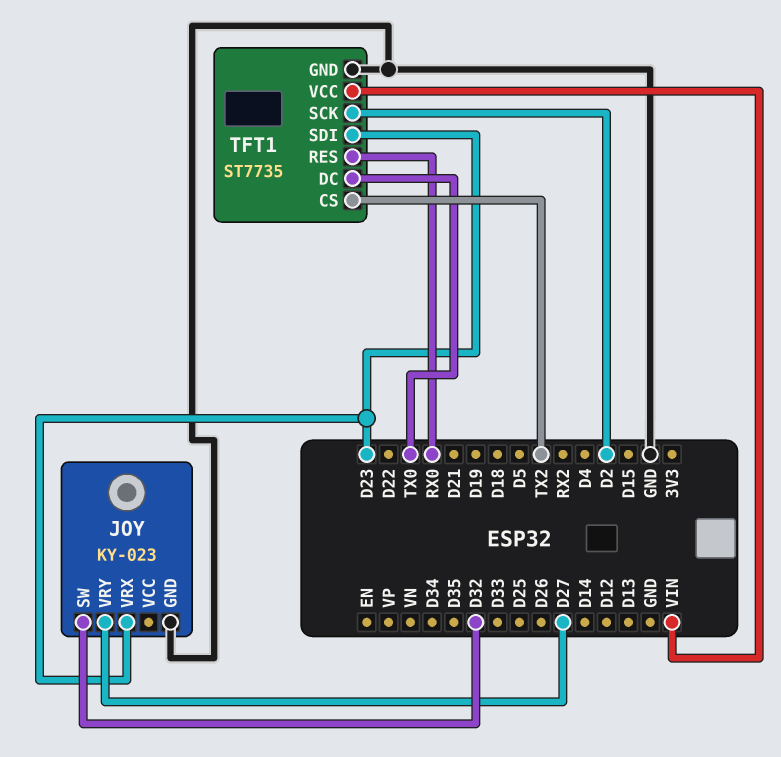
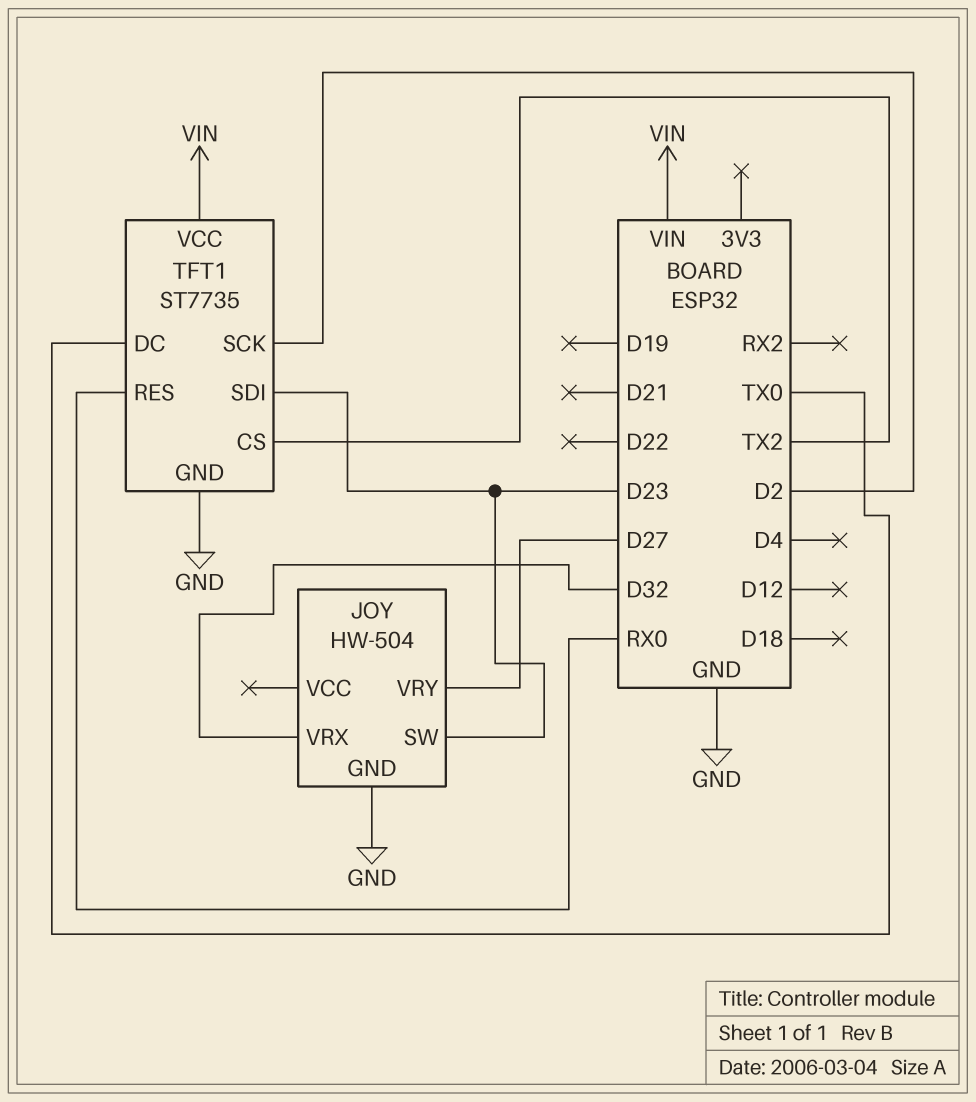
JOY: KY-023 -> HW-504
JOY pin SW: D32 -> D23
JOY pin VRX: D23 -> D32

